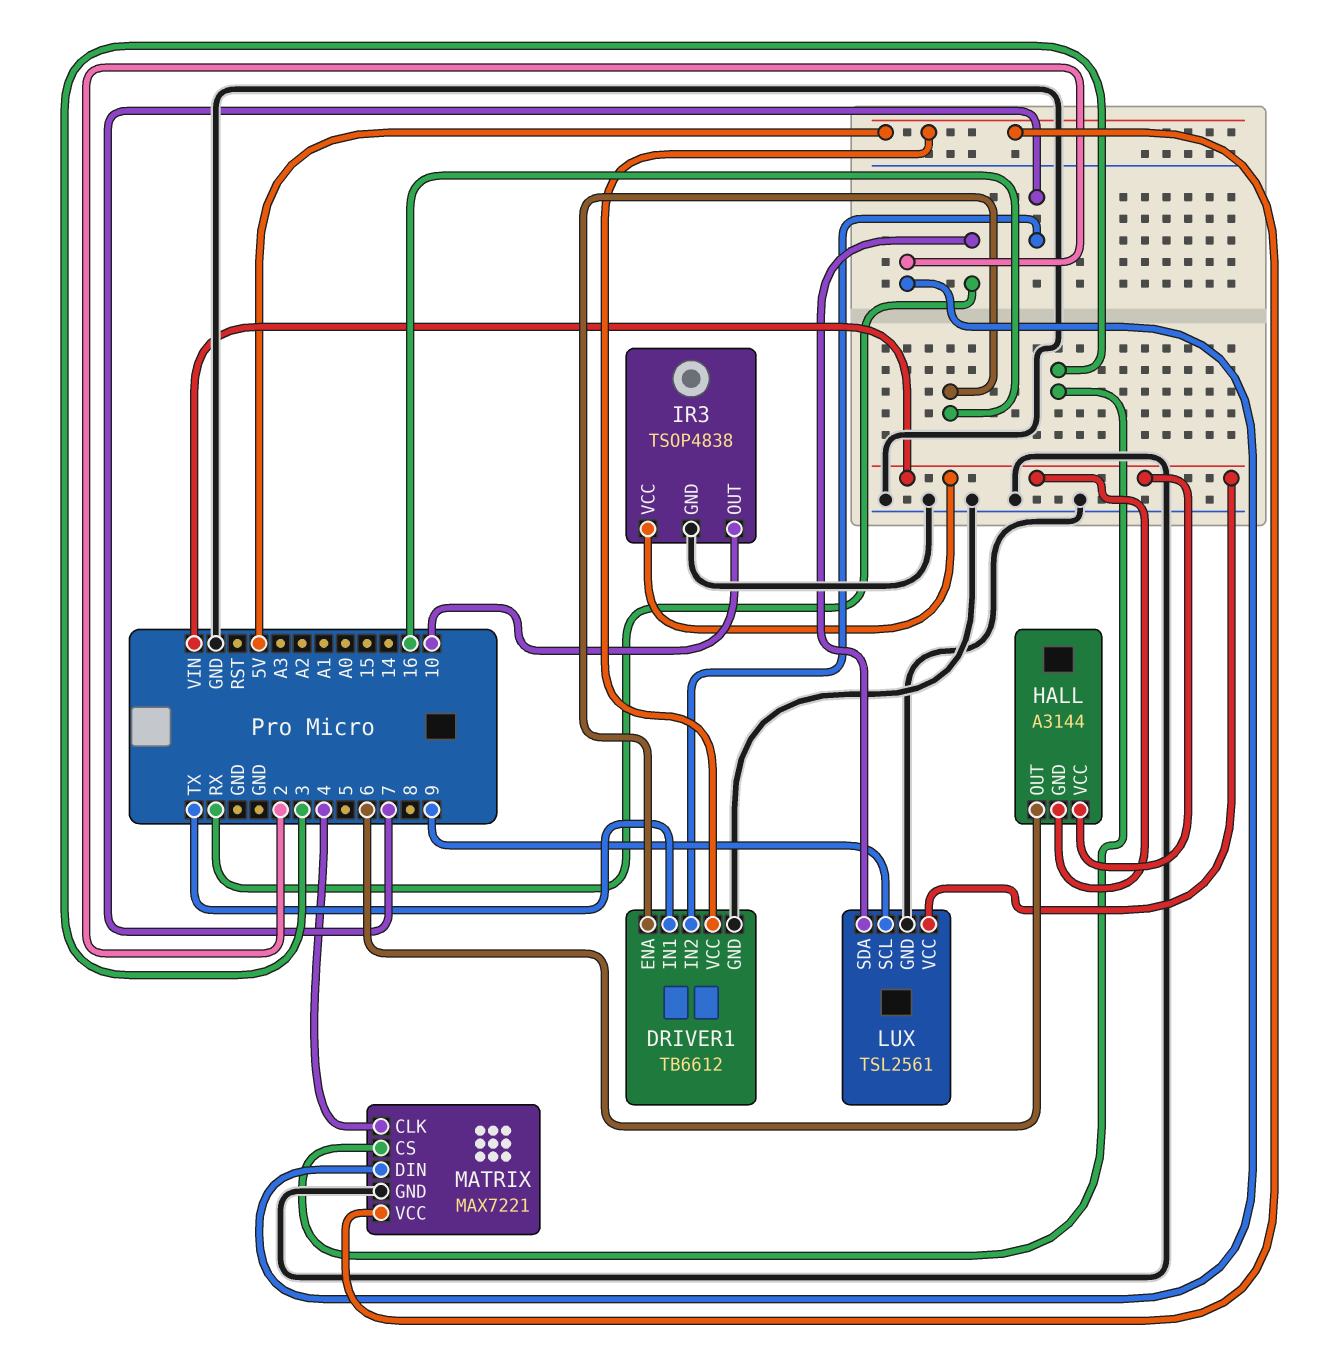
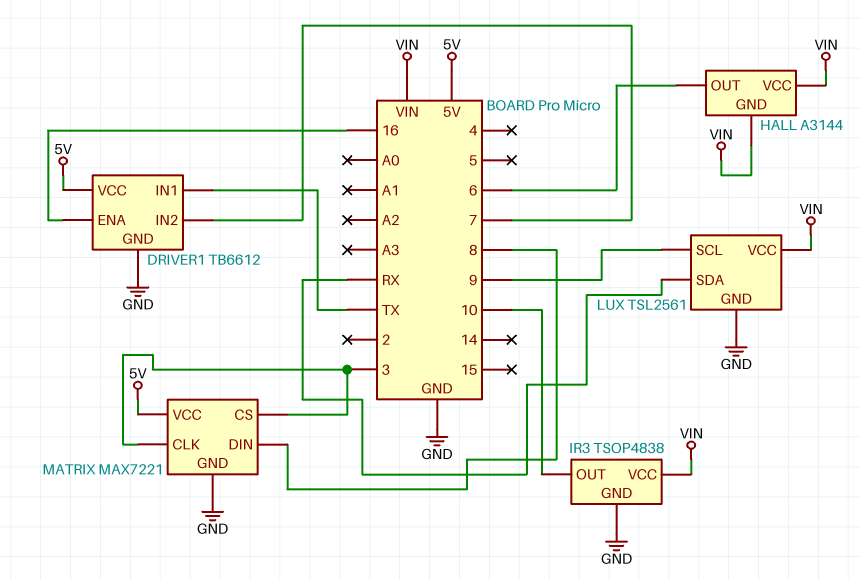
MATRIX pin CLK: 4 -> 3
MATRIX pin DIN: 2 -> 8

